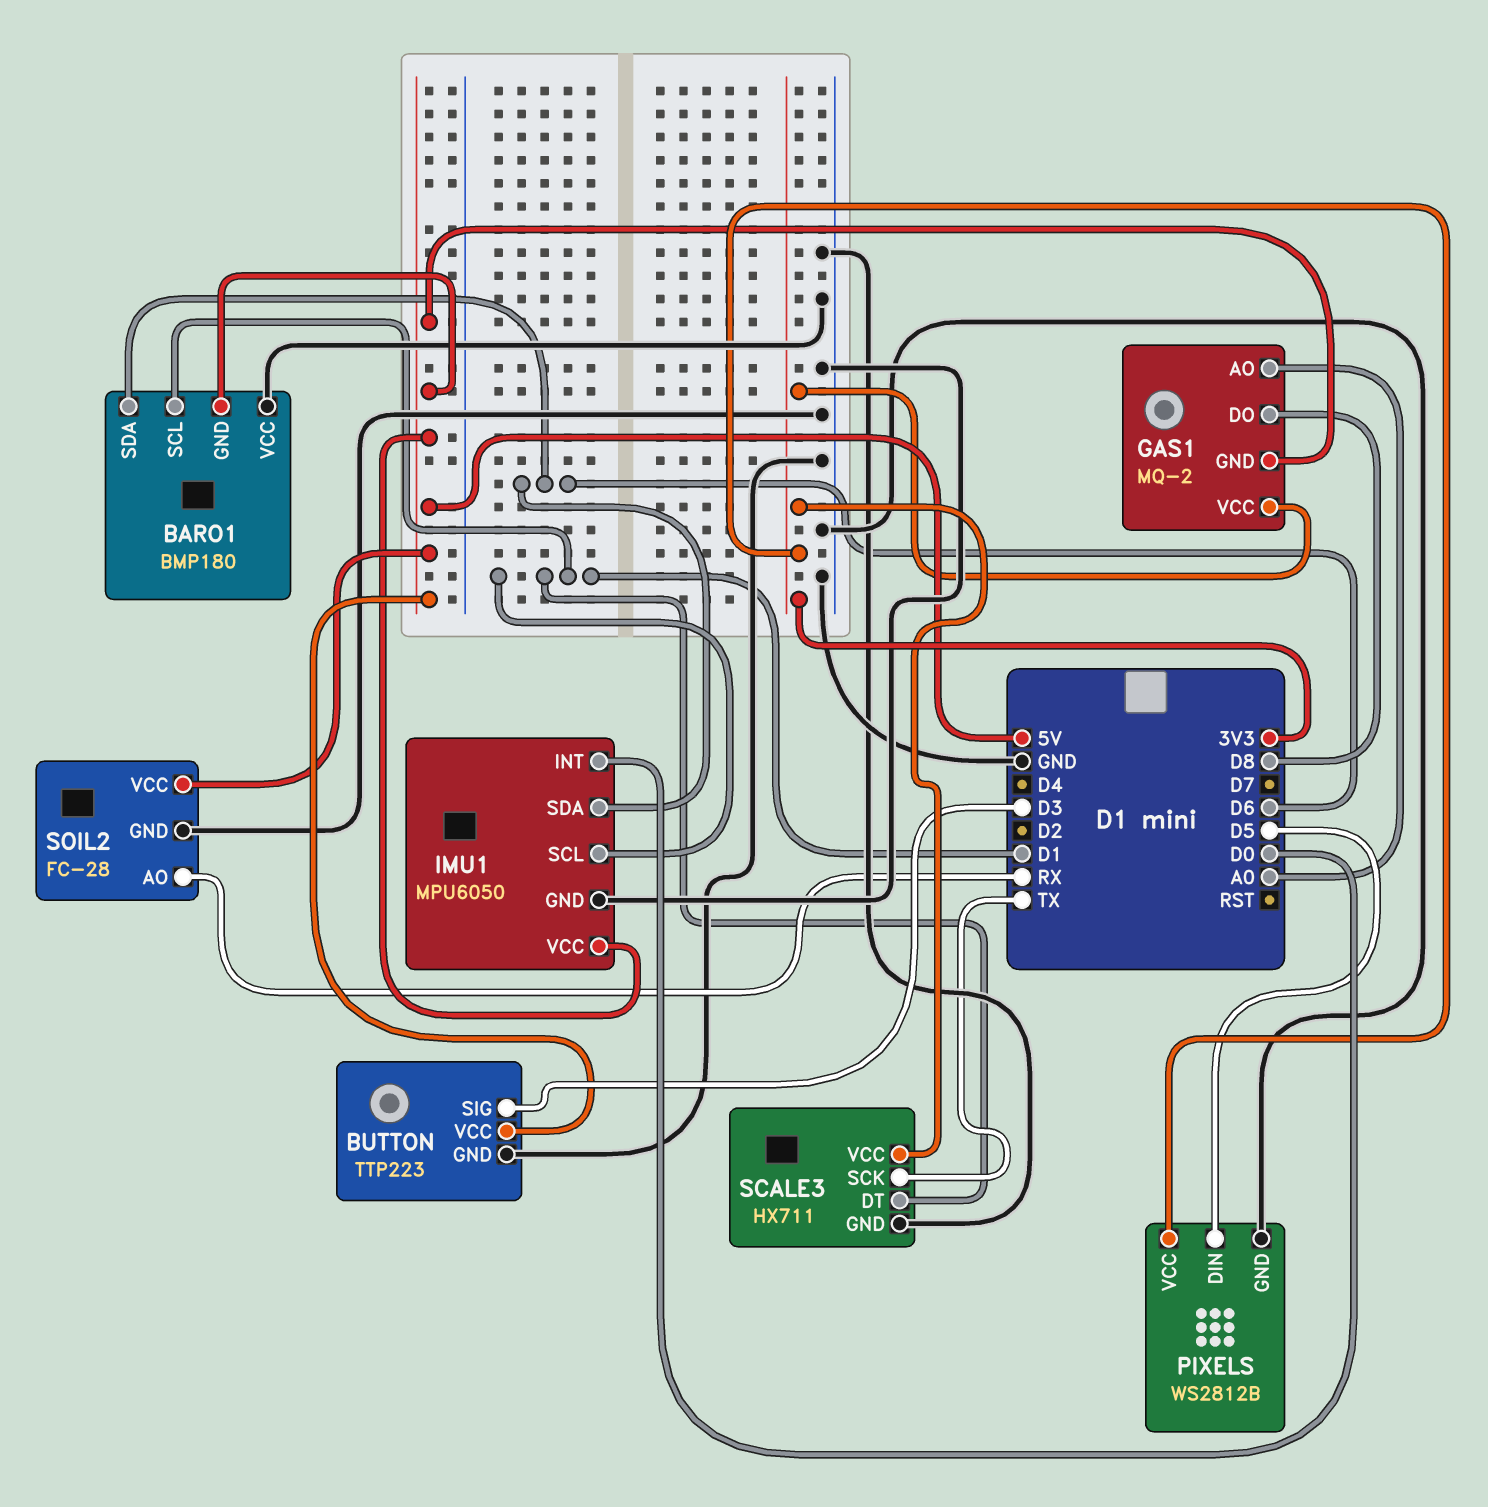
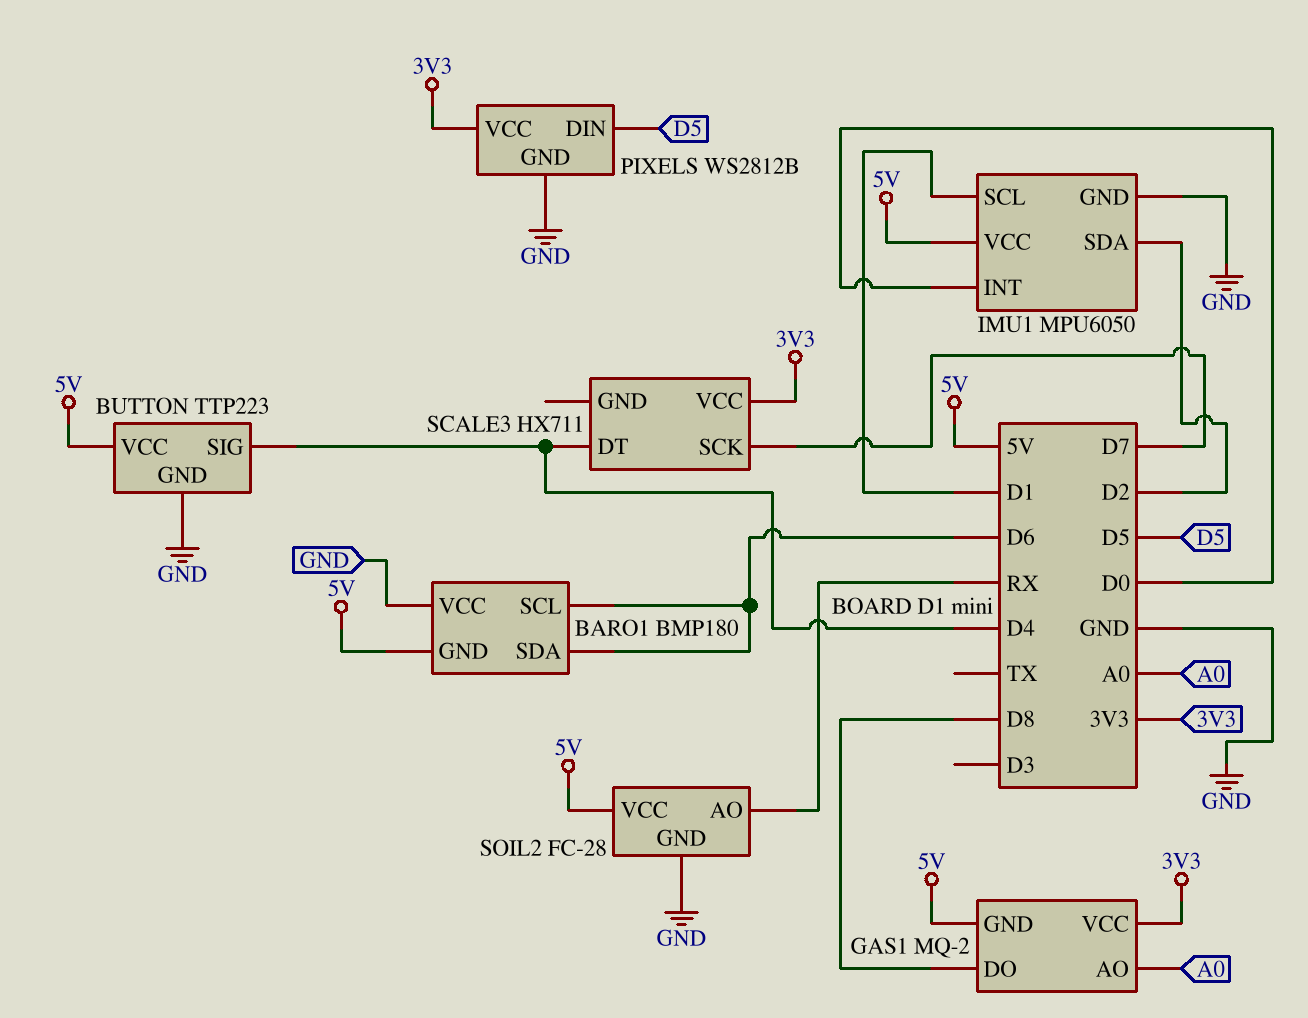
BARO1 pin SCL: D1 -> D6
BUTTON pin SIG: D3 -> D4
IMU1 pin SDA: D6 -> D2
SCALE3 pin DT: D1 -> D4
SCALE3 pin GND: GND -> none
SCALE3 pin SCK: TX -> D7

